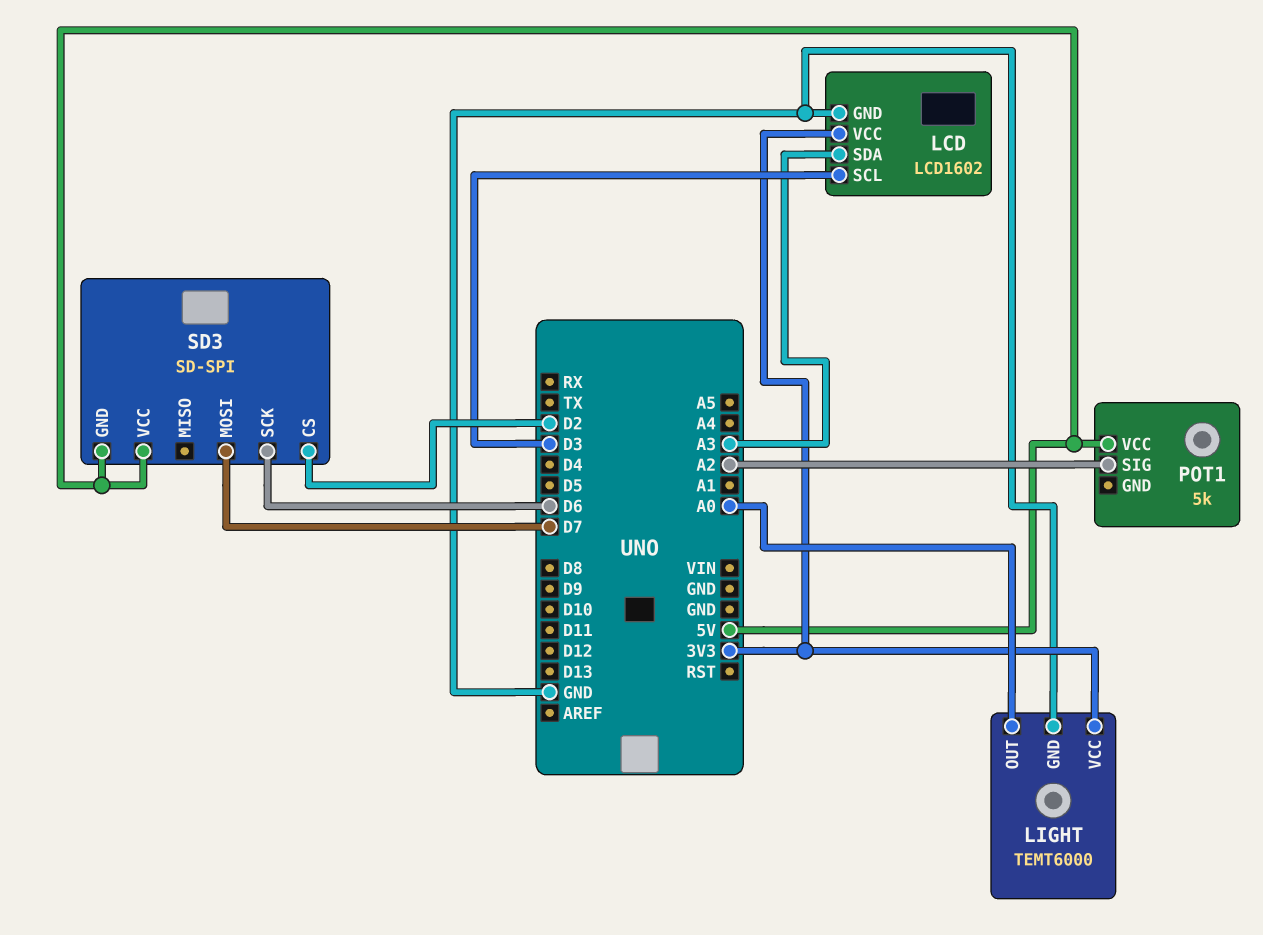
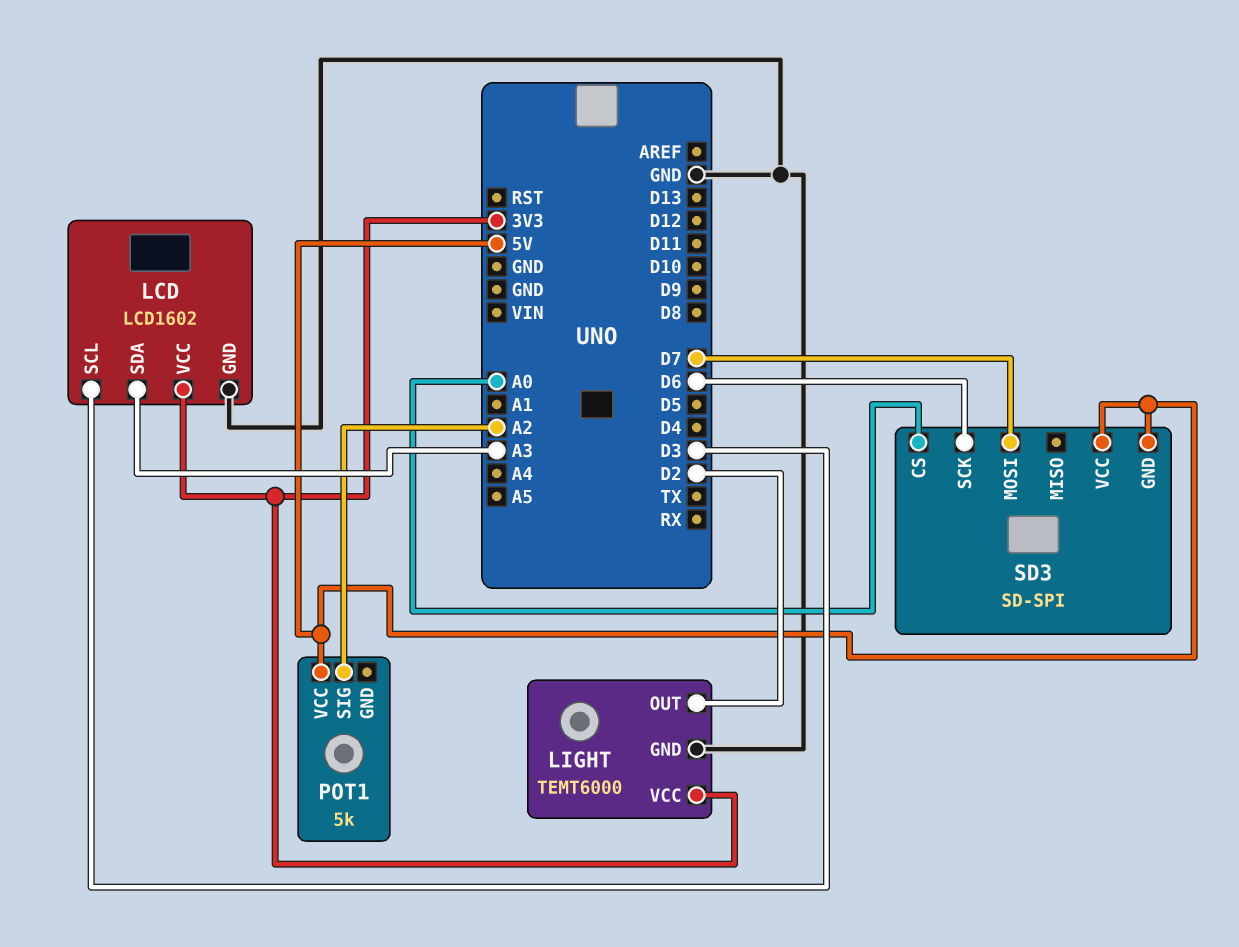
LIGHT pin OUT: A0 -> D2
SD3 pin CS: D2 -> A0

